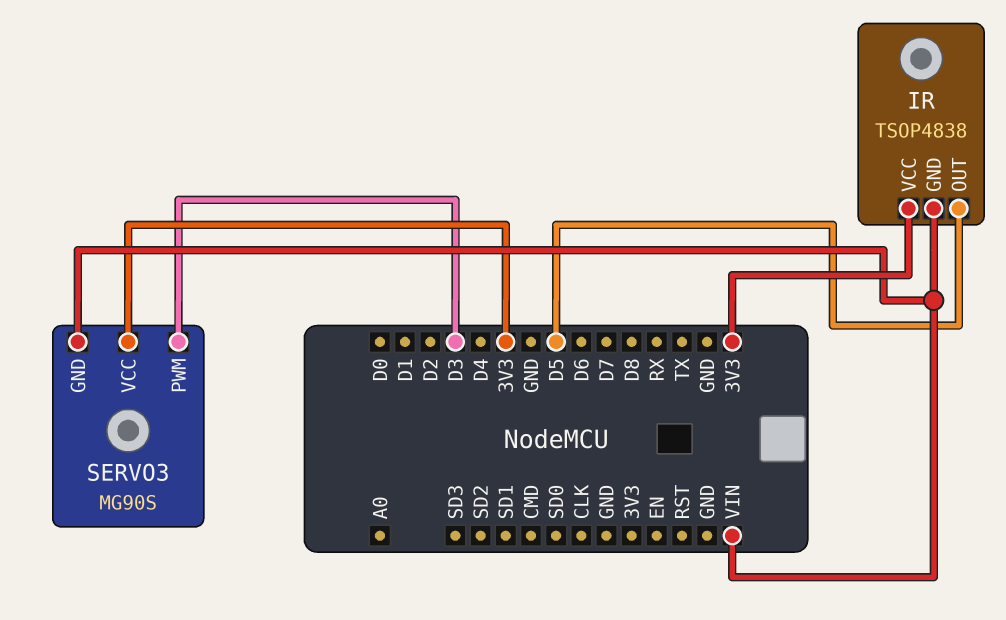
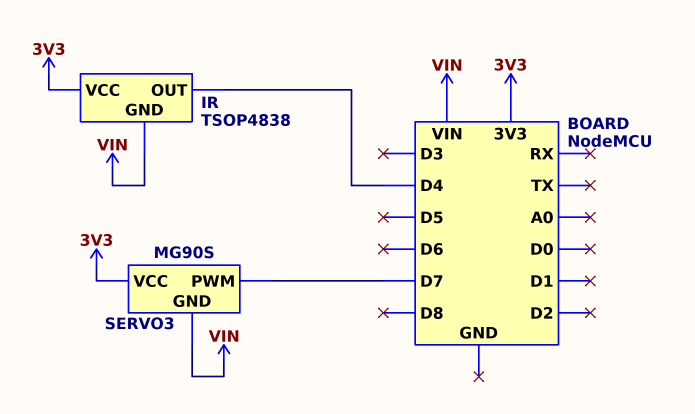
IR pin OUT: D5 -> D4
SERVO3 pin PWM: D3 -> D7

